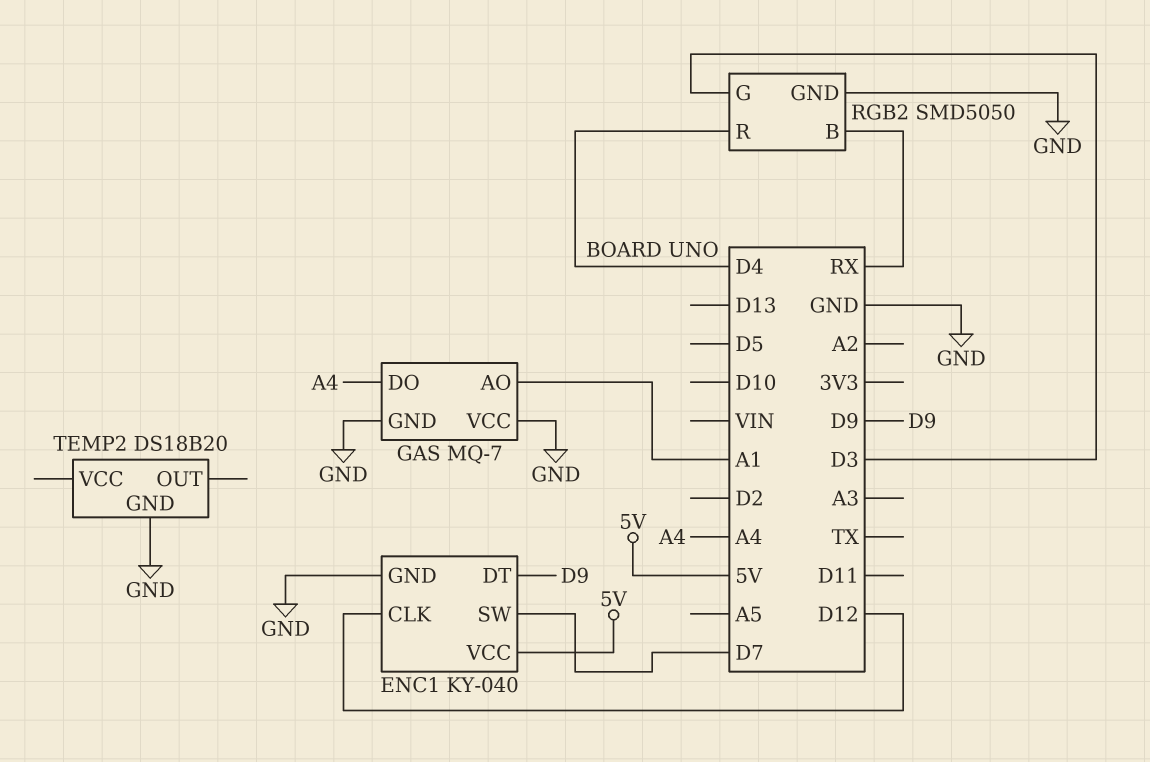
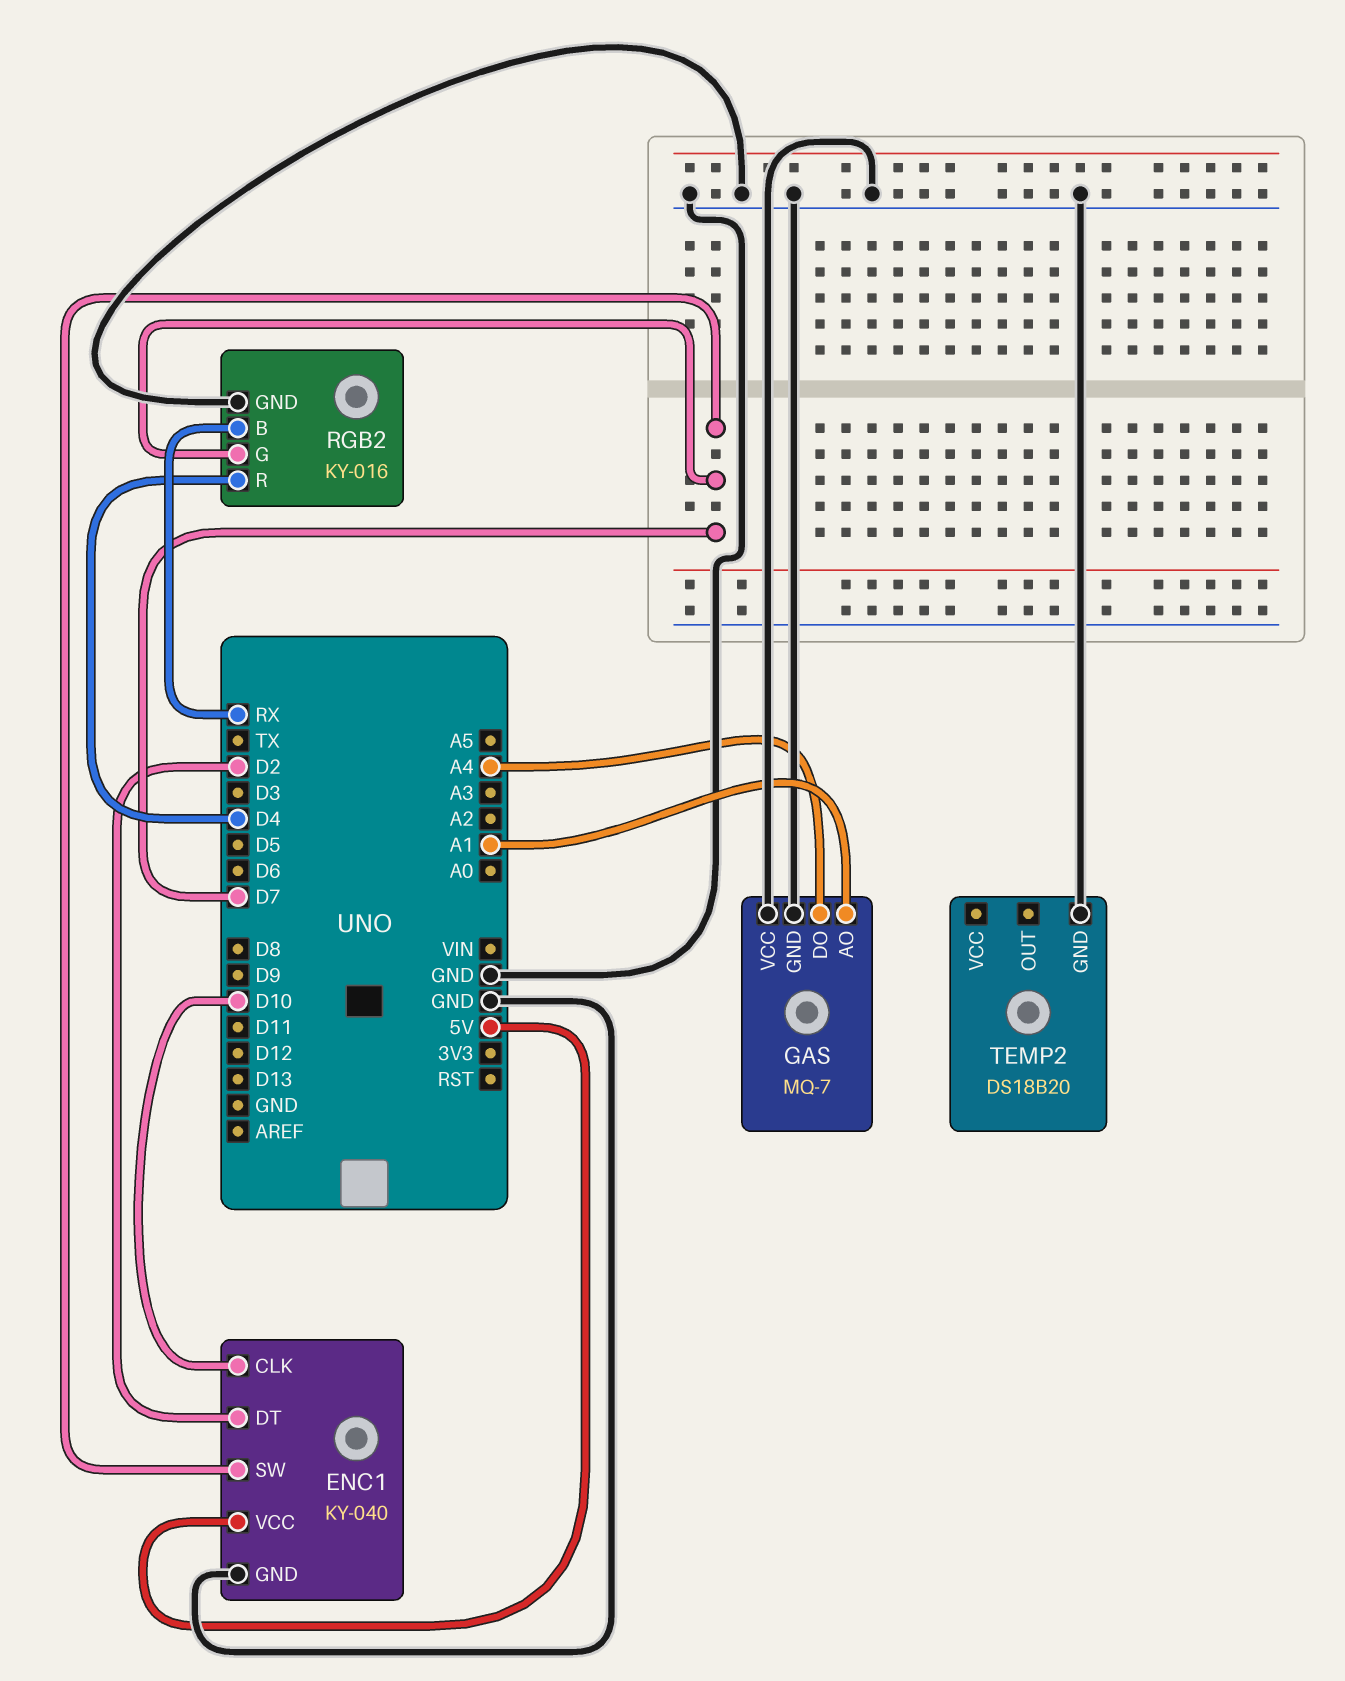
ENC1 pin CLK: D12 -> D10
ENC1 pin DT: D9 -> D2
RGB2: SMD5050 -> KY-016
RGB2 pin G: D3 -> D7

